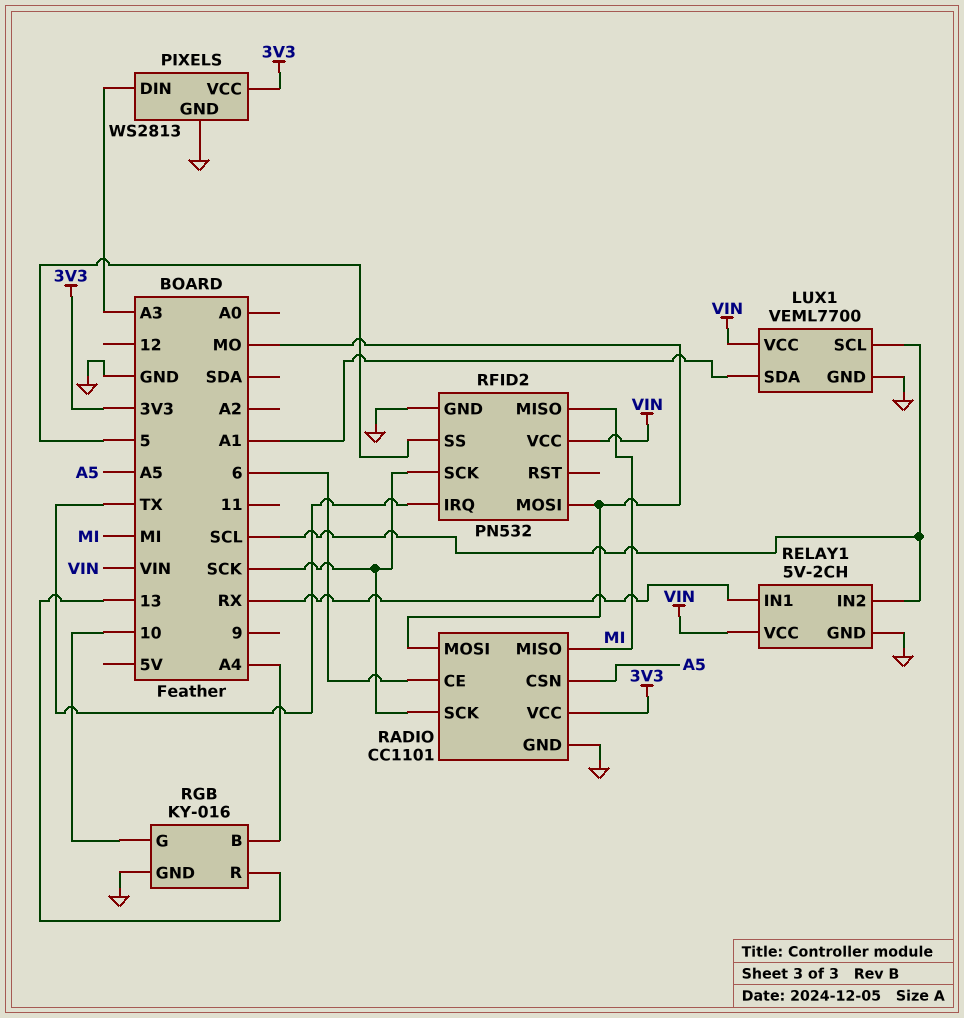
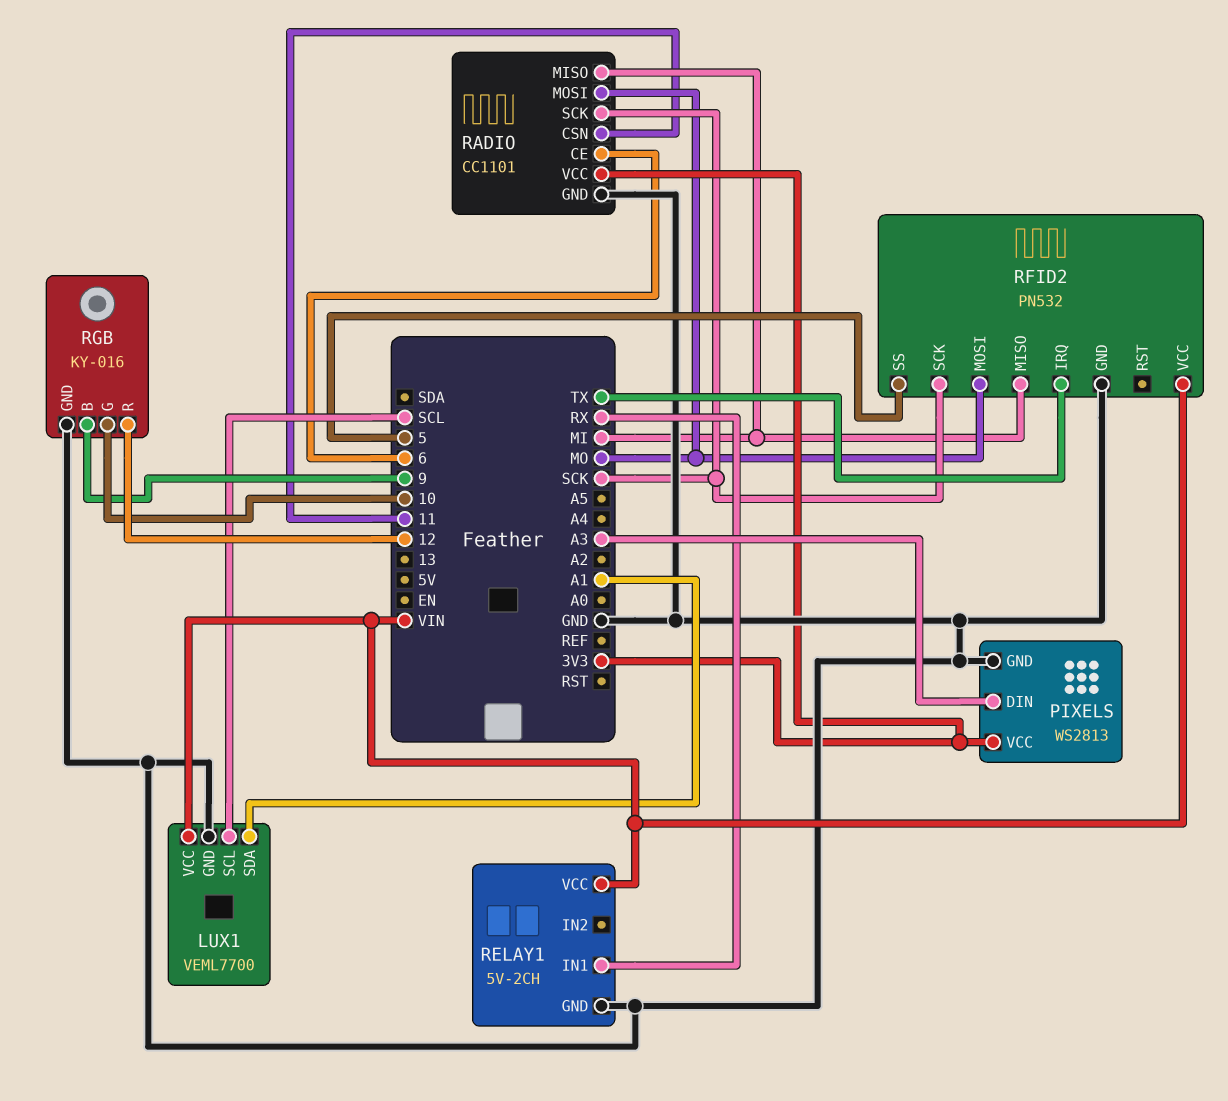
RADIO pin CSN: A5 -> 11
RELAY1 pin IN2: SCL -> none
RGB pin B: A4 -> 9
RGB pin R: 13 -> 12

